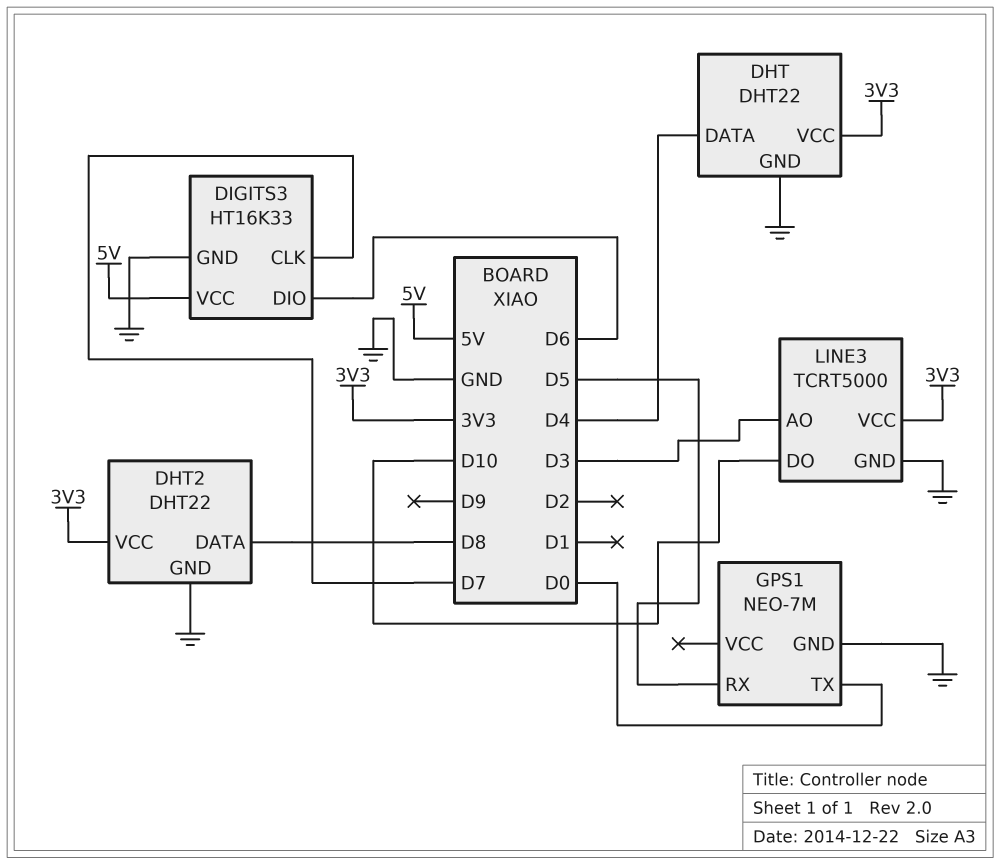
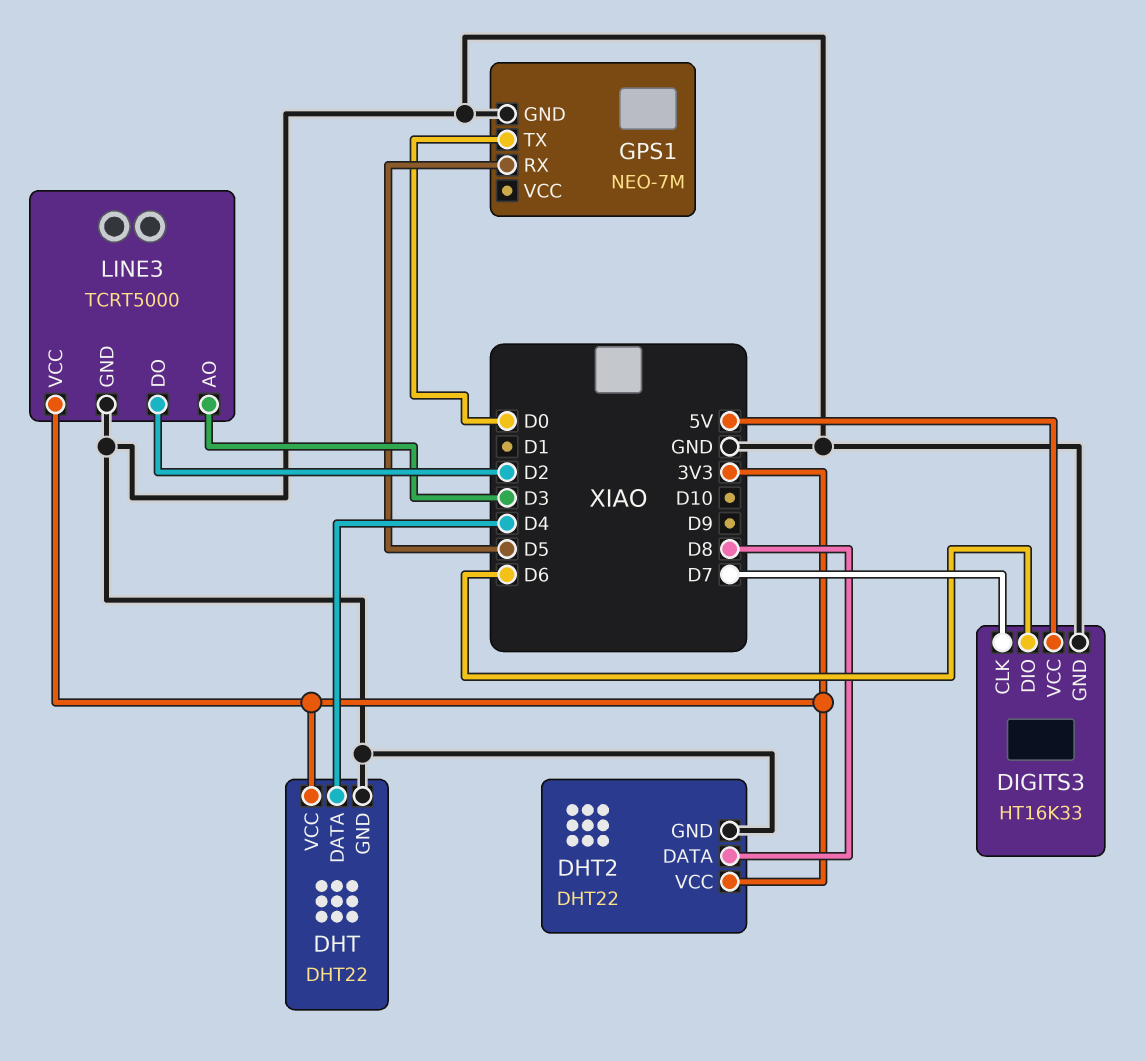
LINE3 pin DO: D10 -> D2

